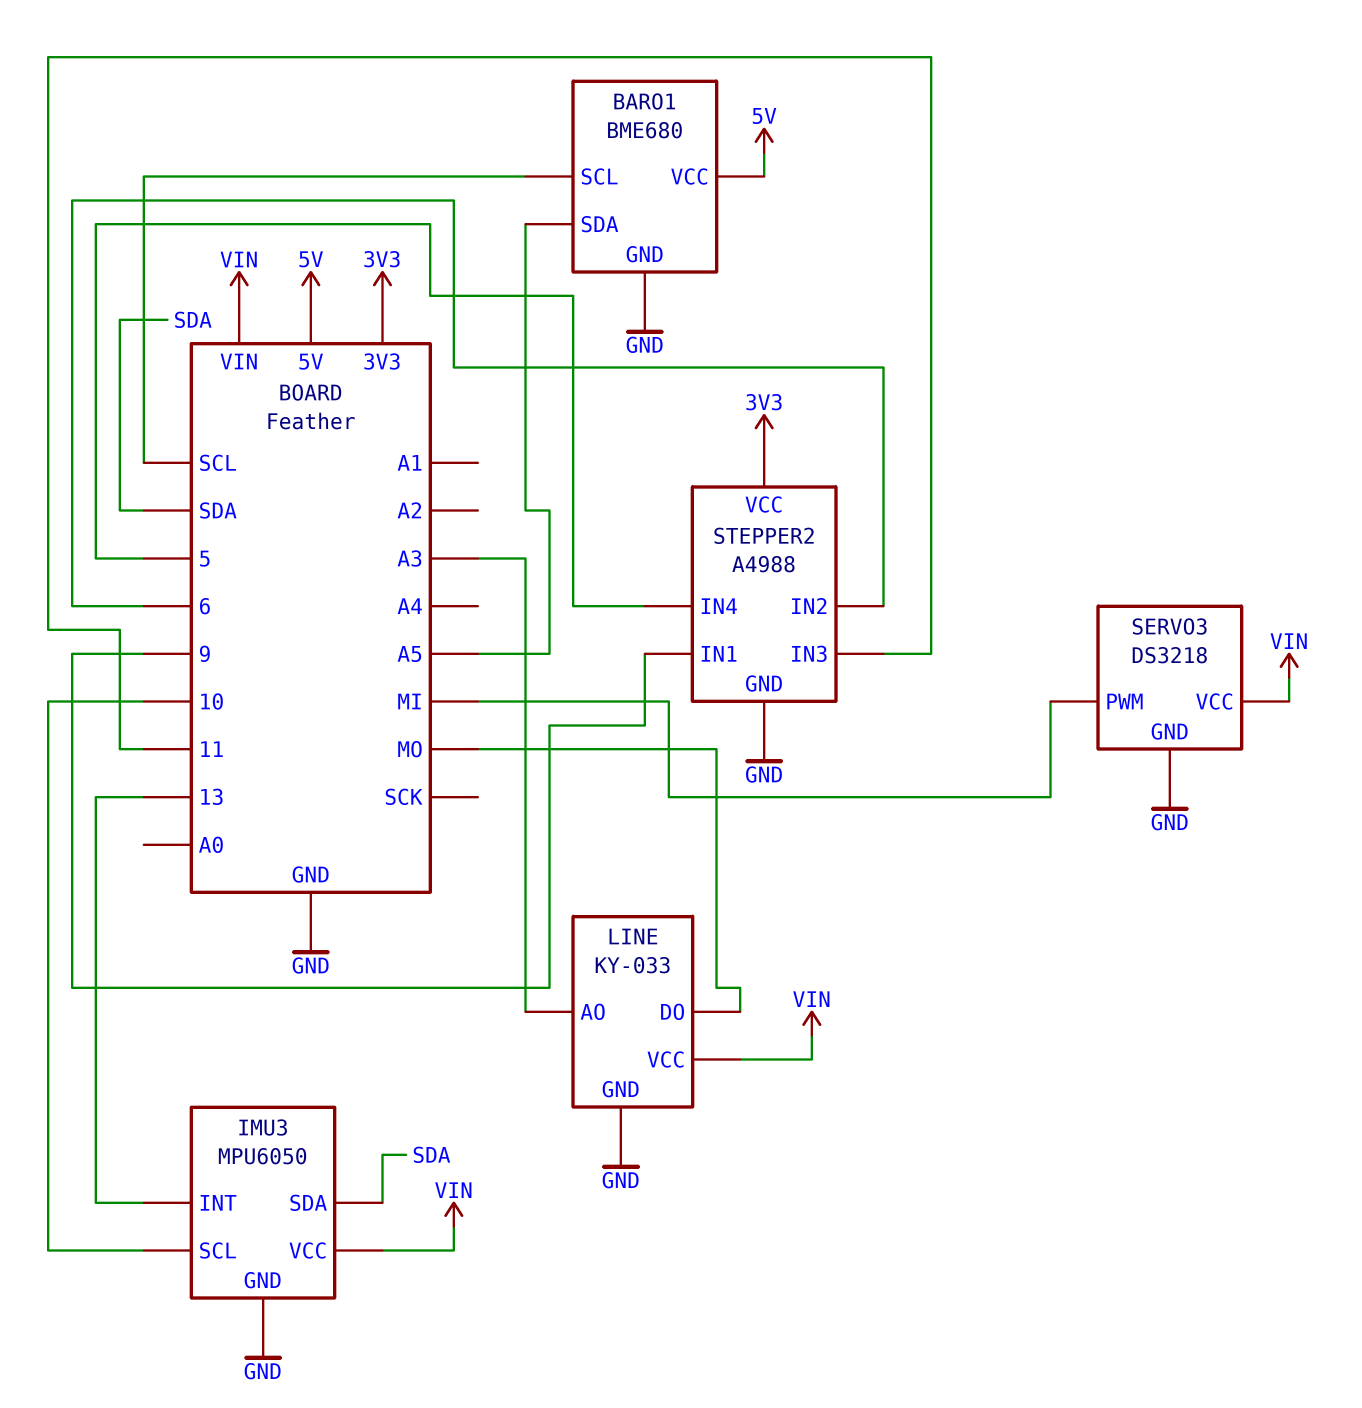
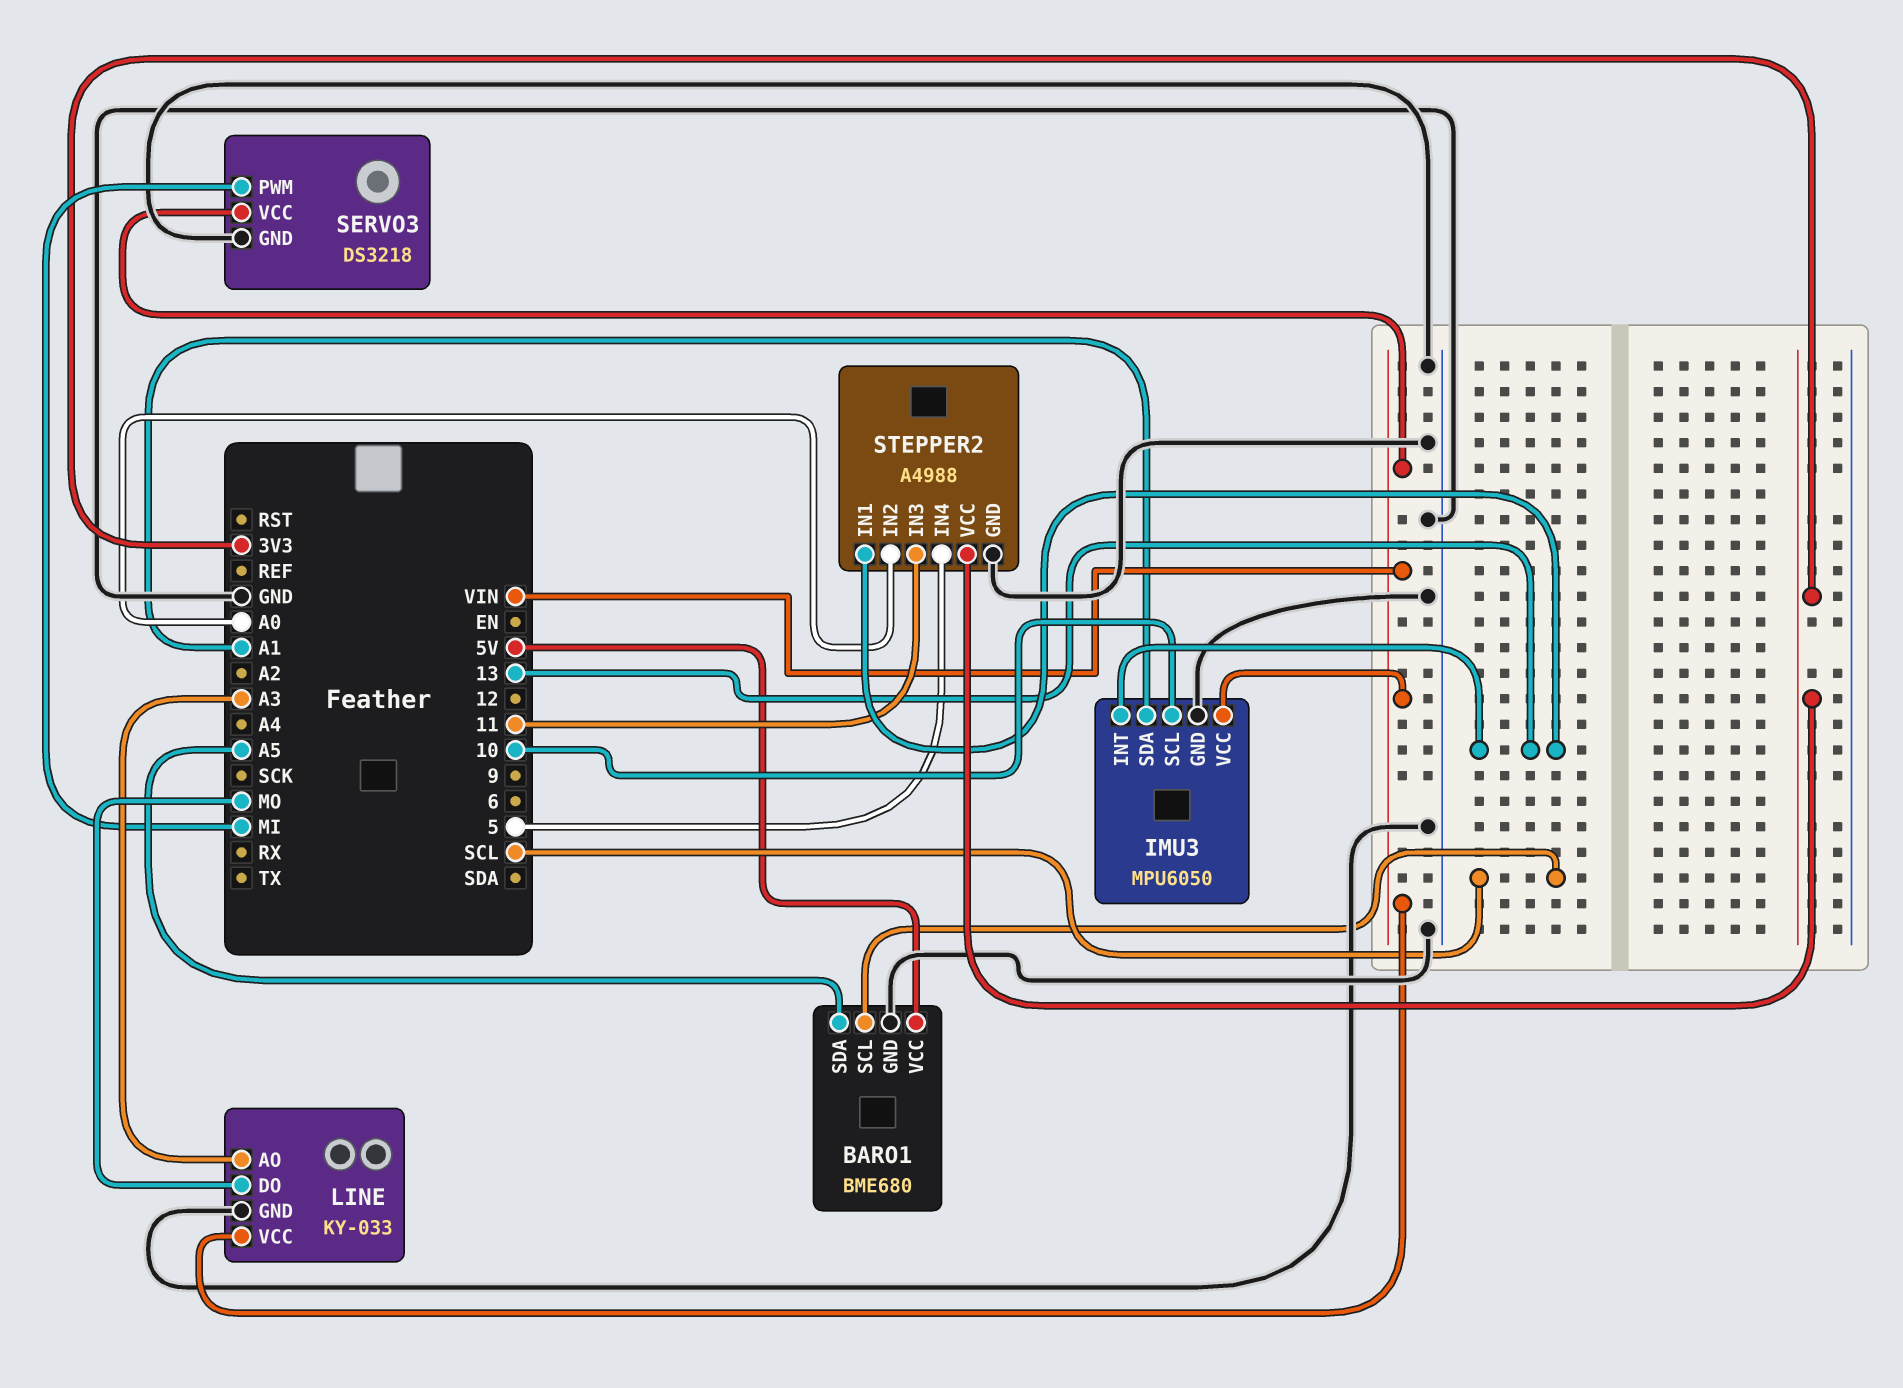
IMU3 pin SDA: SDA -> A1
STEPPER2 pin IN1: 9 -> 13
STEPPER2 pin IN2: 6 -> A0

